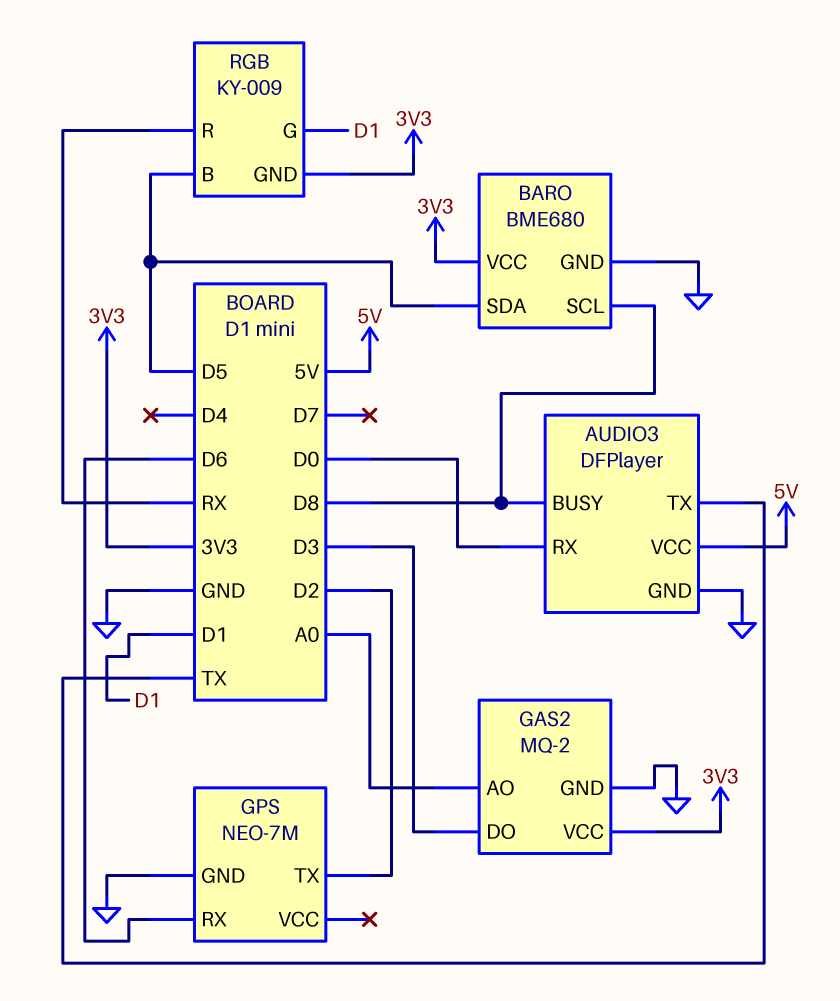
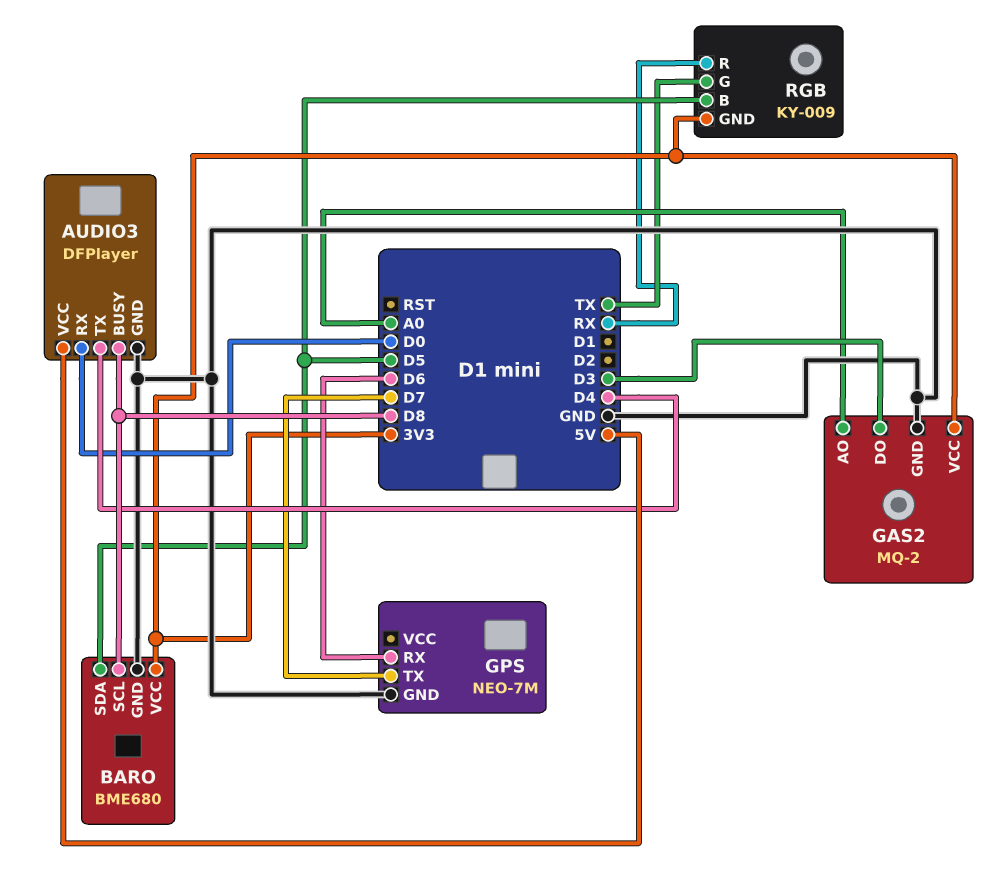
AUDIO3 pin TX: TX -> D4
GPS pin TX: D2 -> D7
RGB pin G: D1 -> TX

